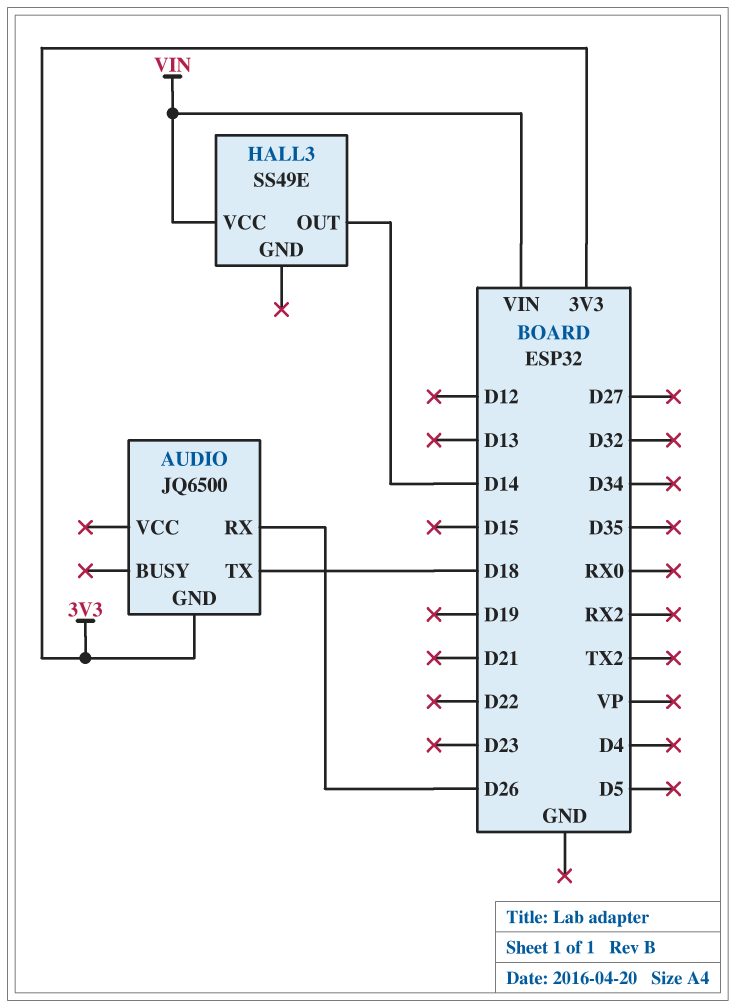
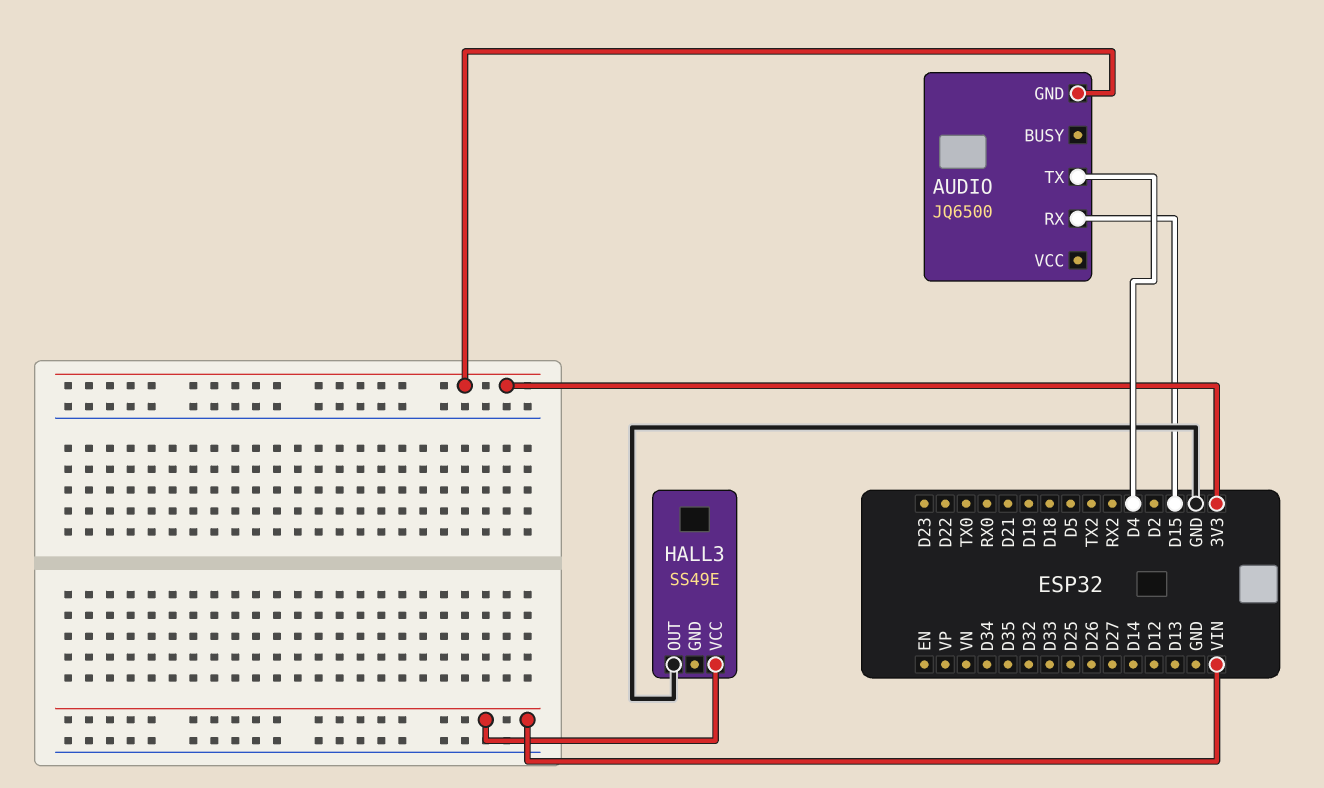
AUDIO pin RX: D26 -> D15
AUDIO pin TX: D18 -> D4
HALL3 pin OUT: D14 -> GND

